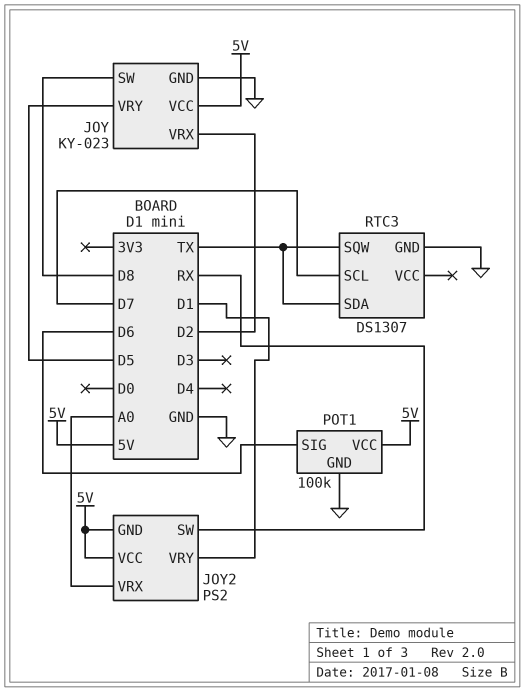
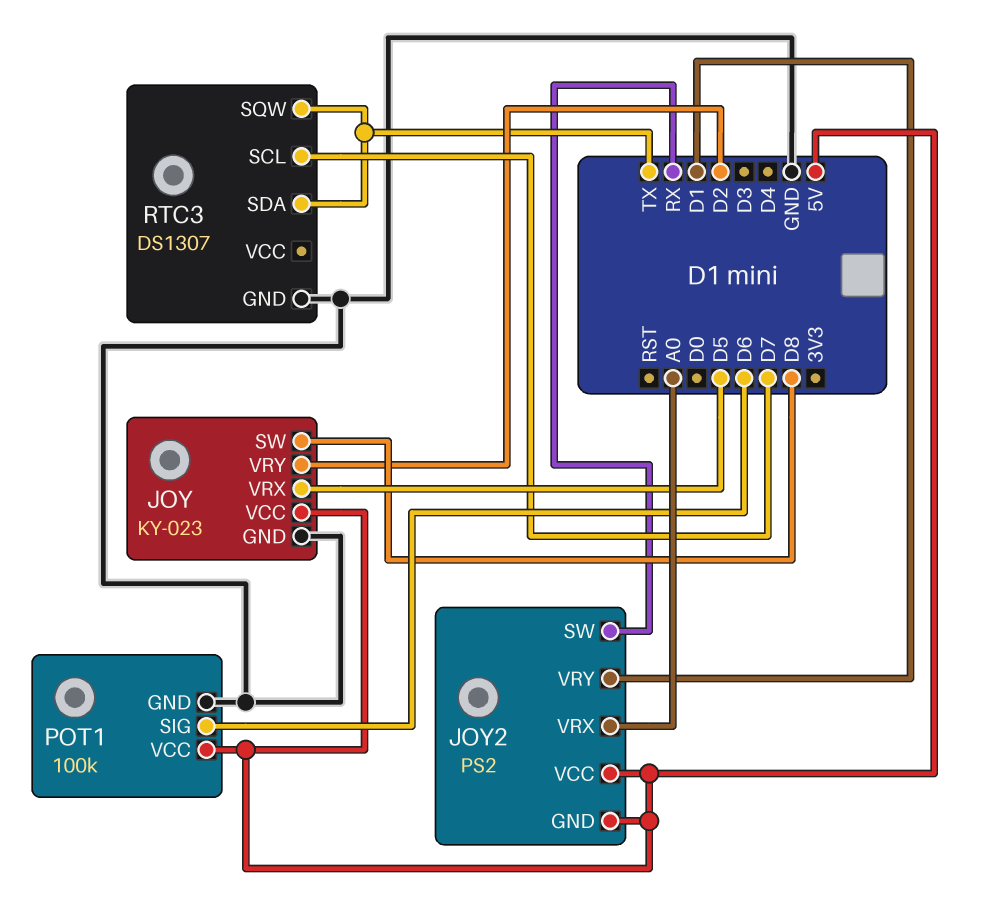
JOY pin VRX: D2 -> D5
JOY pin VRY: D5 -> D2

